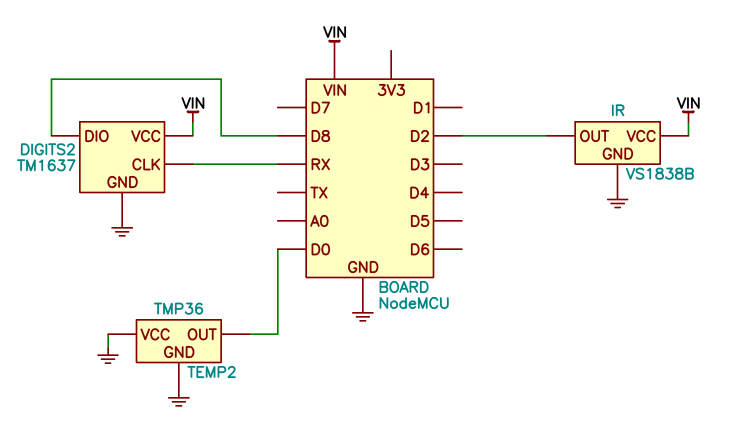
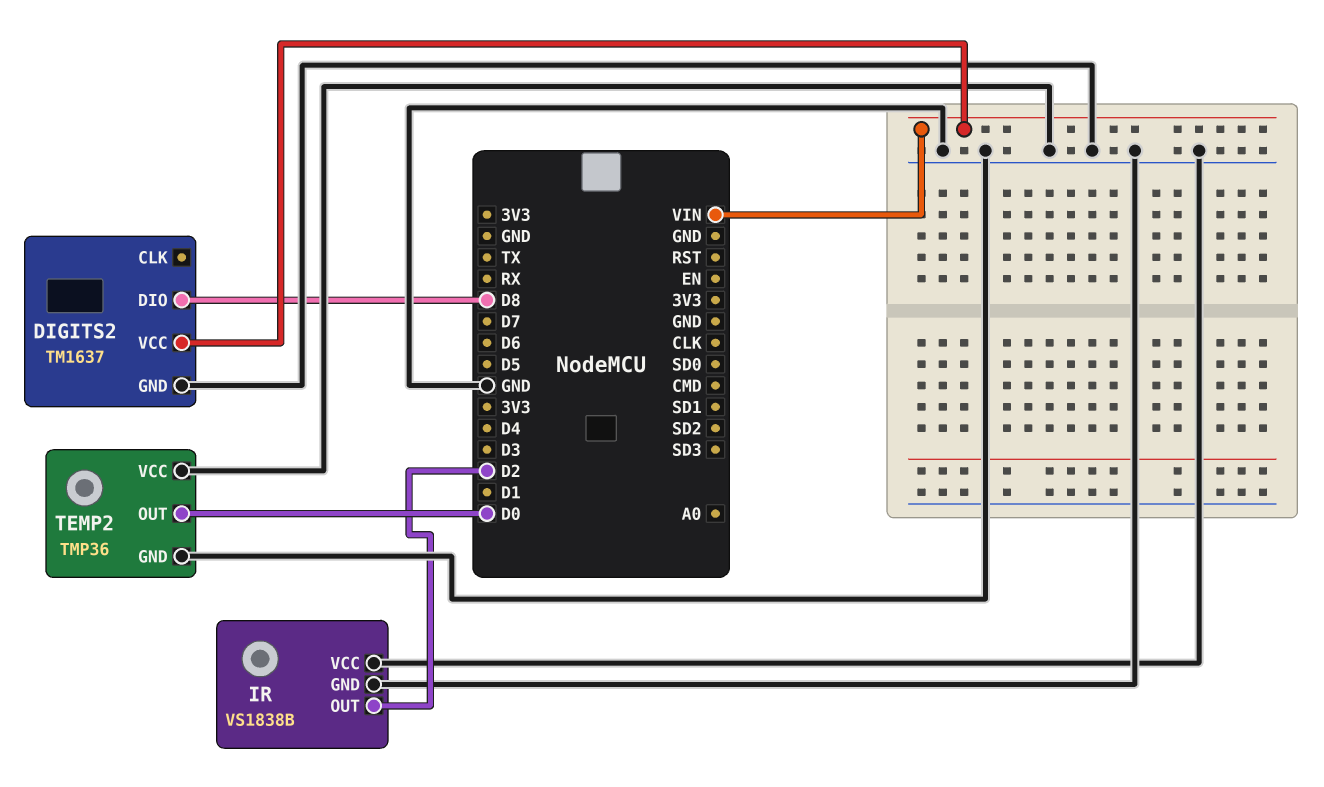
DIGITS2 pin CLK: RX -> none
IR pin VCC: VIN -> GND

